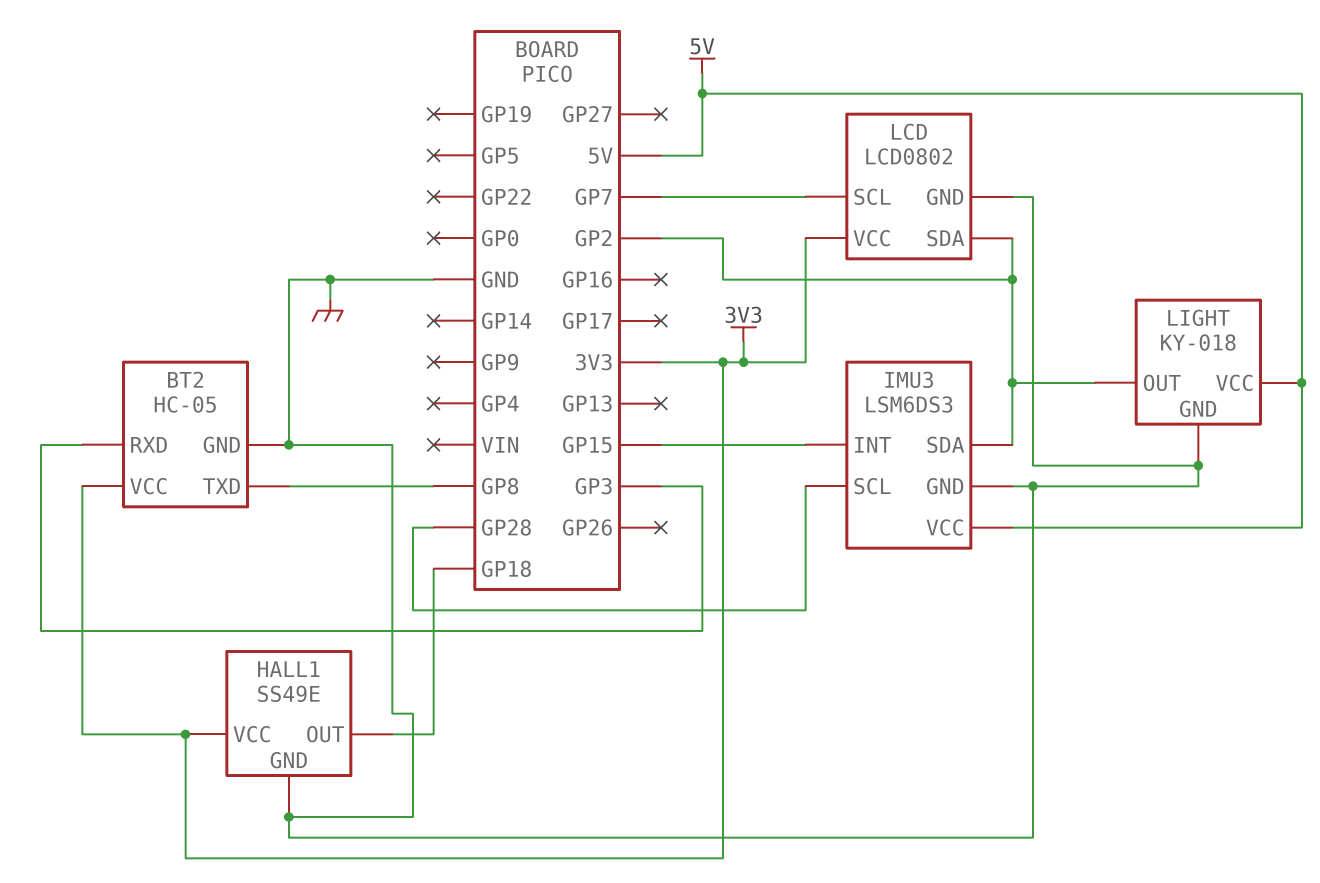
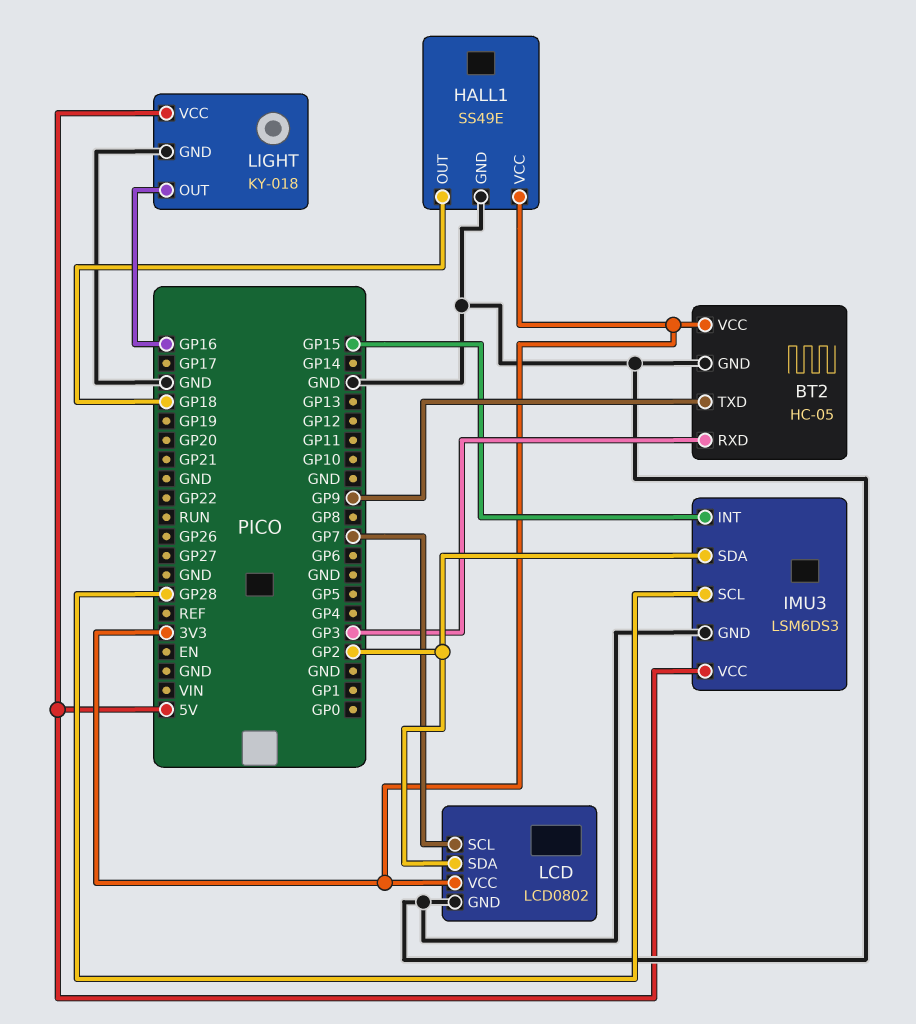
BT2 pin TXD: GP8 -> GP9
LIGHT pin OUT: GP2 -> GP16

